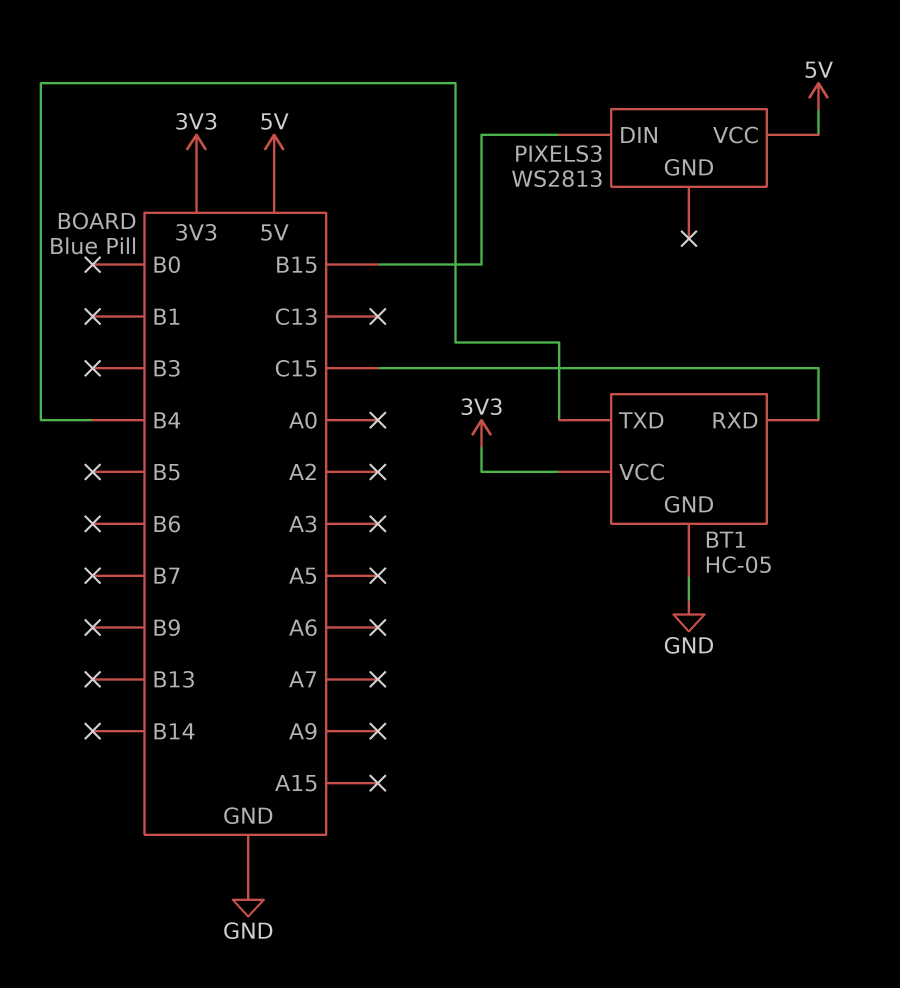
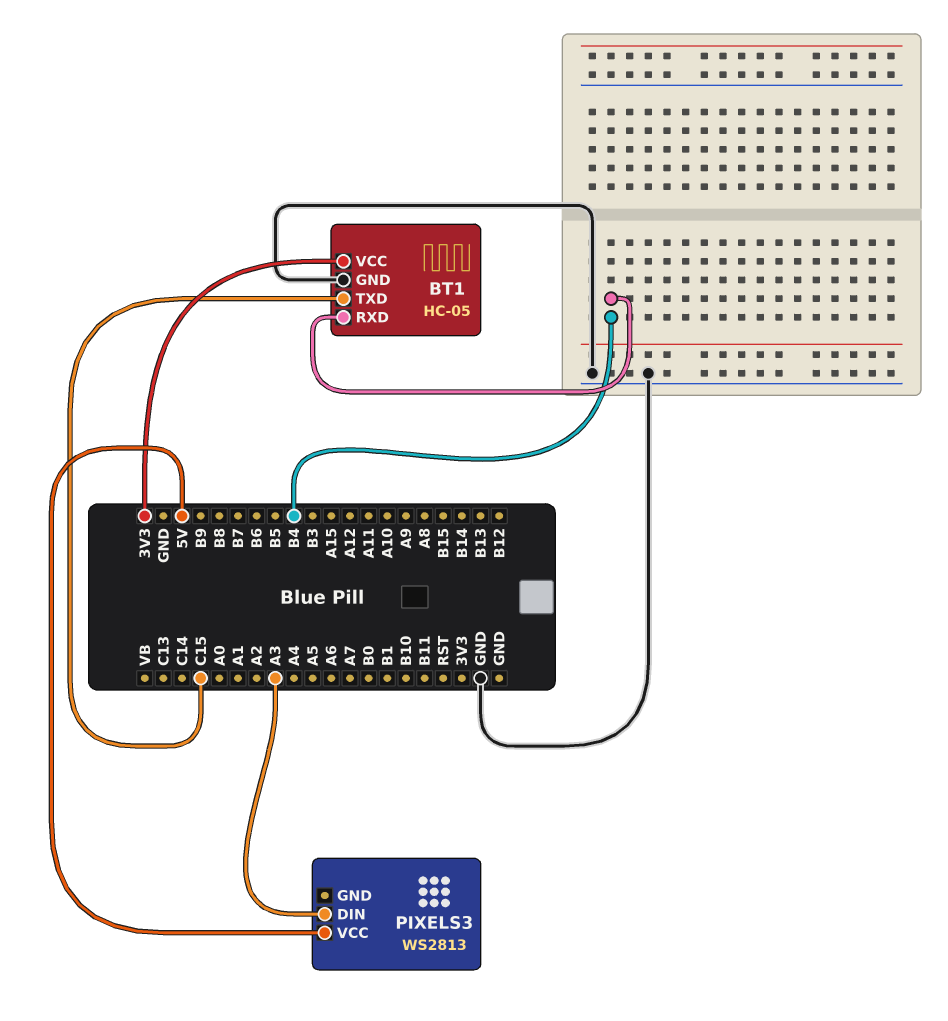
BT1 pin RXD: C15 -> B4
BT1 pin TXD: B4 -> C15
PIXELS3 pin DIN: B15 -> A3

